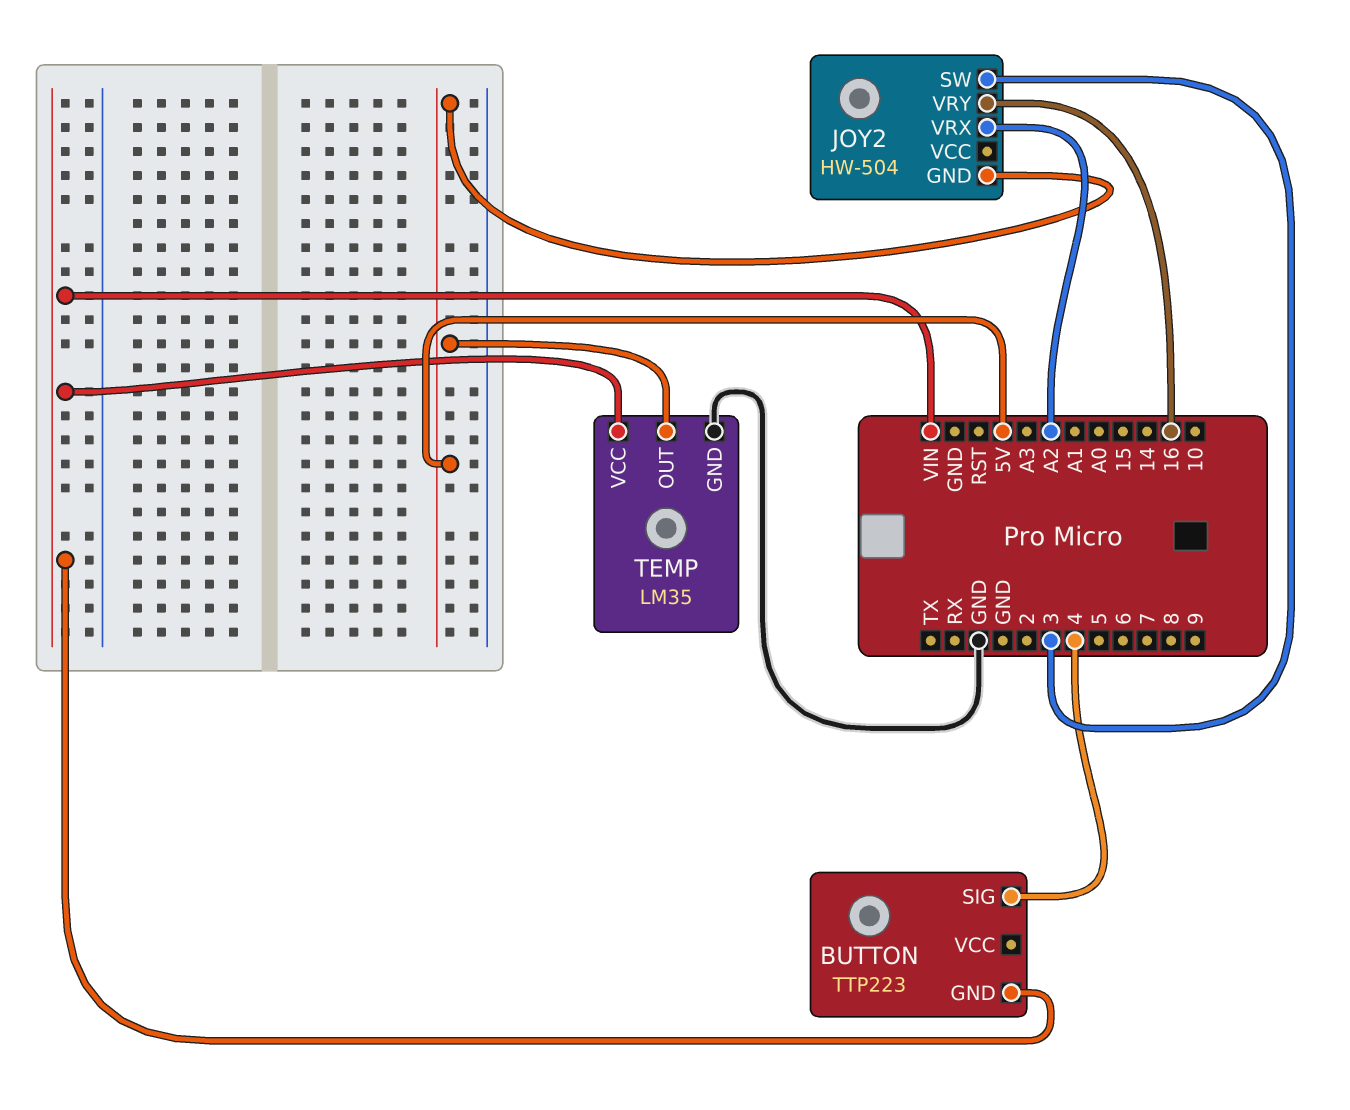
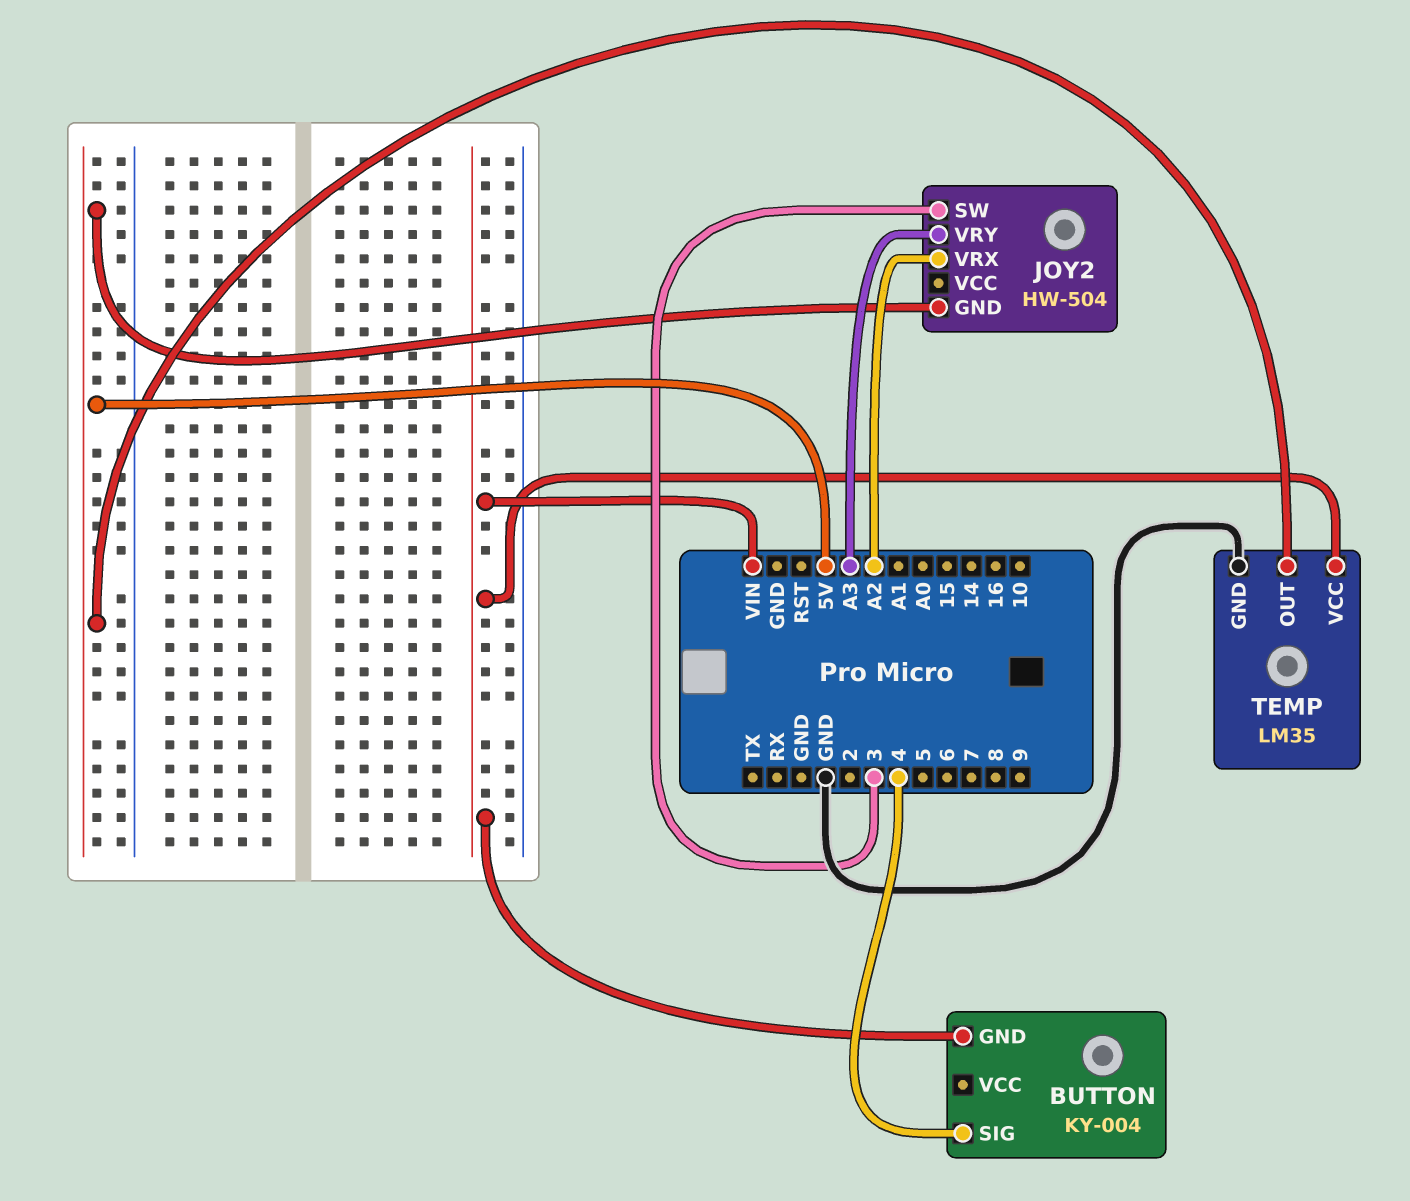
BUTTON: TTP223 -> KY-004
JOY2 pin VRY: 16 -> A3

